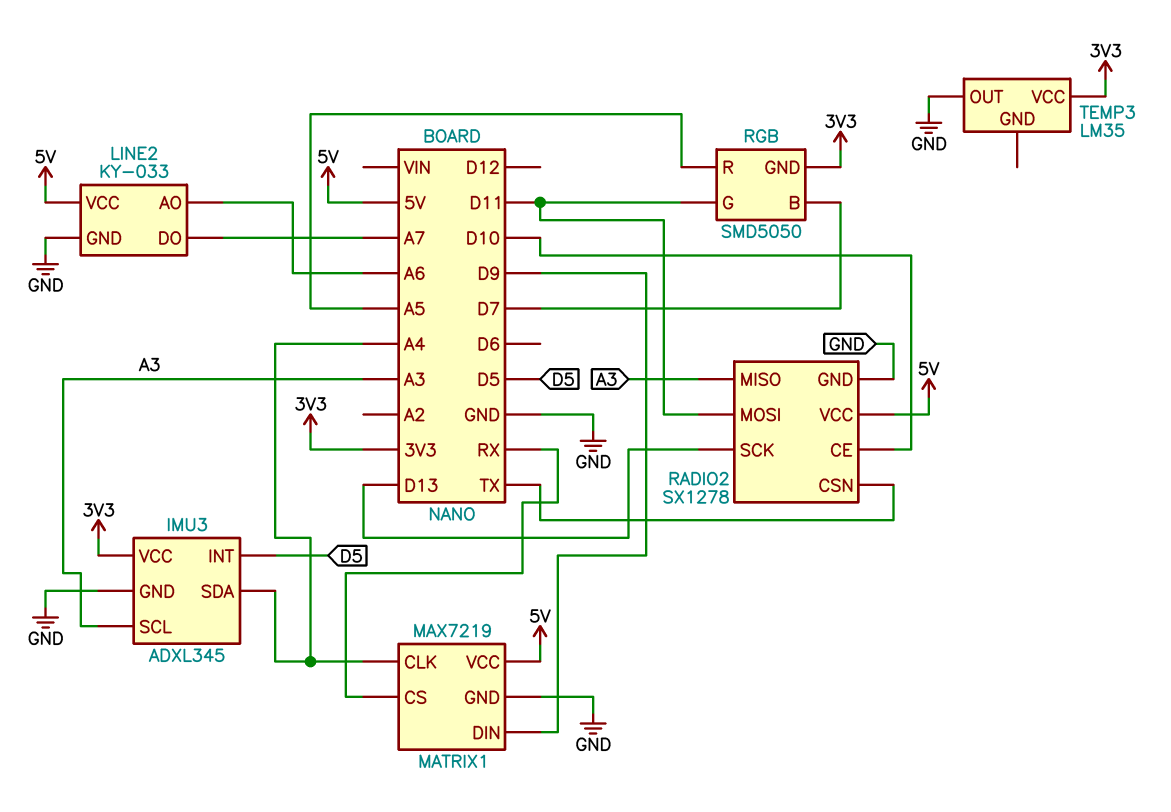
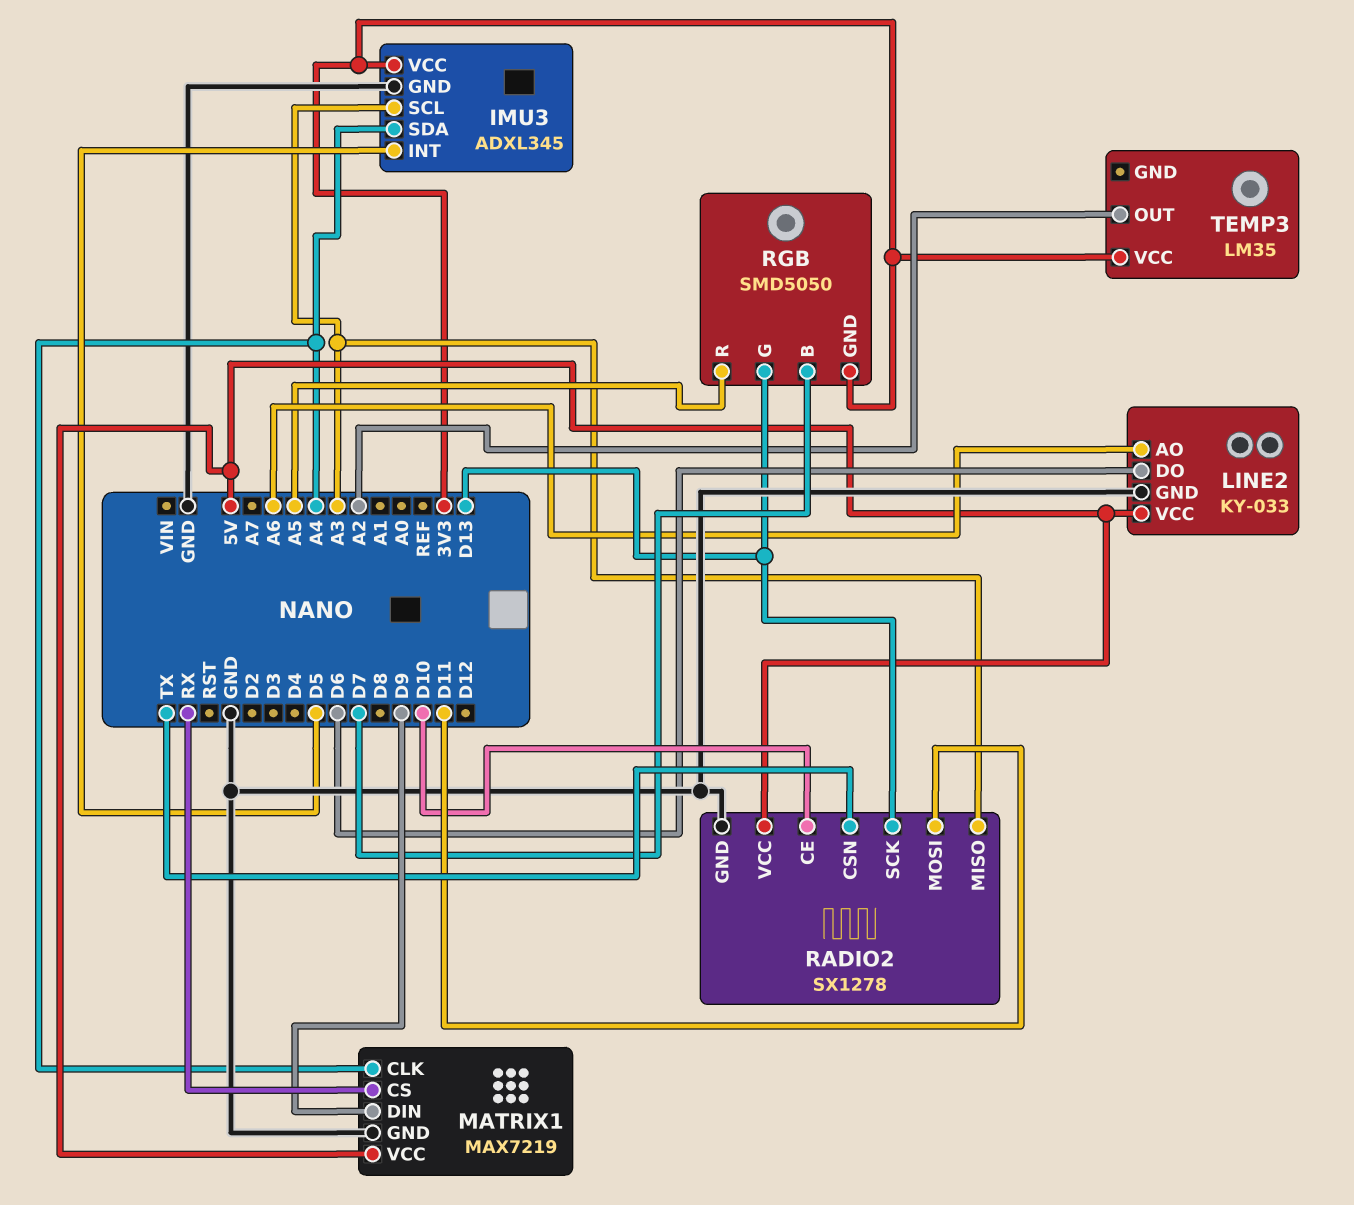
LINE2 pin DO: A7 -> D6
RGB pin G: D11 -> D13
TEMP3 pin OUT: GND -> A2

